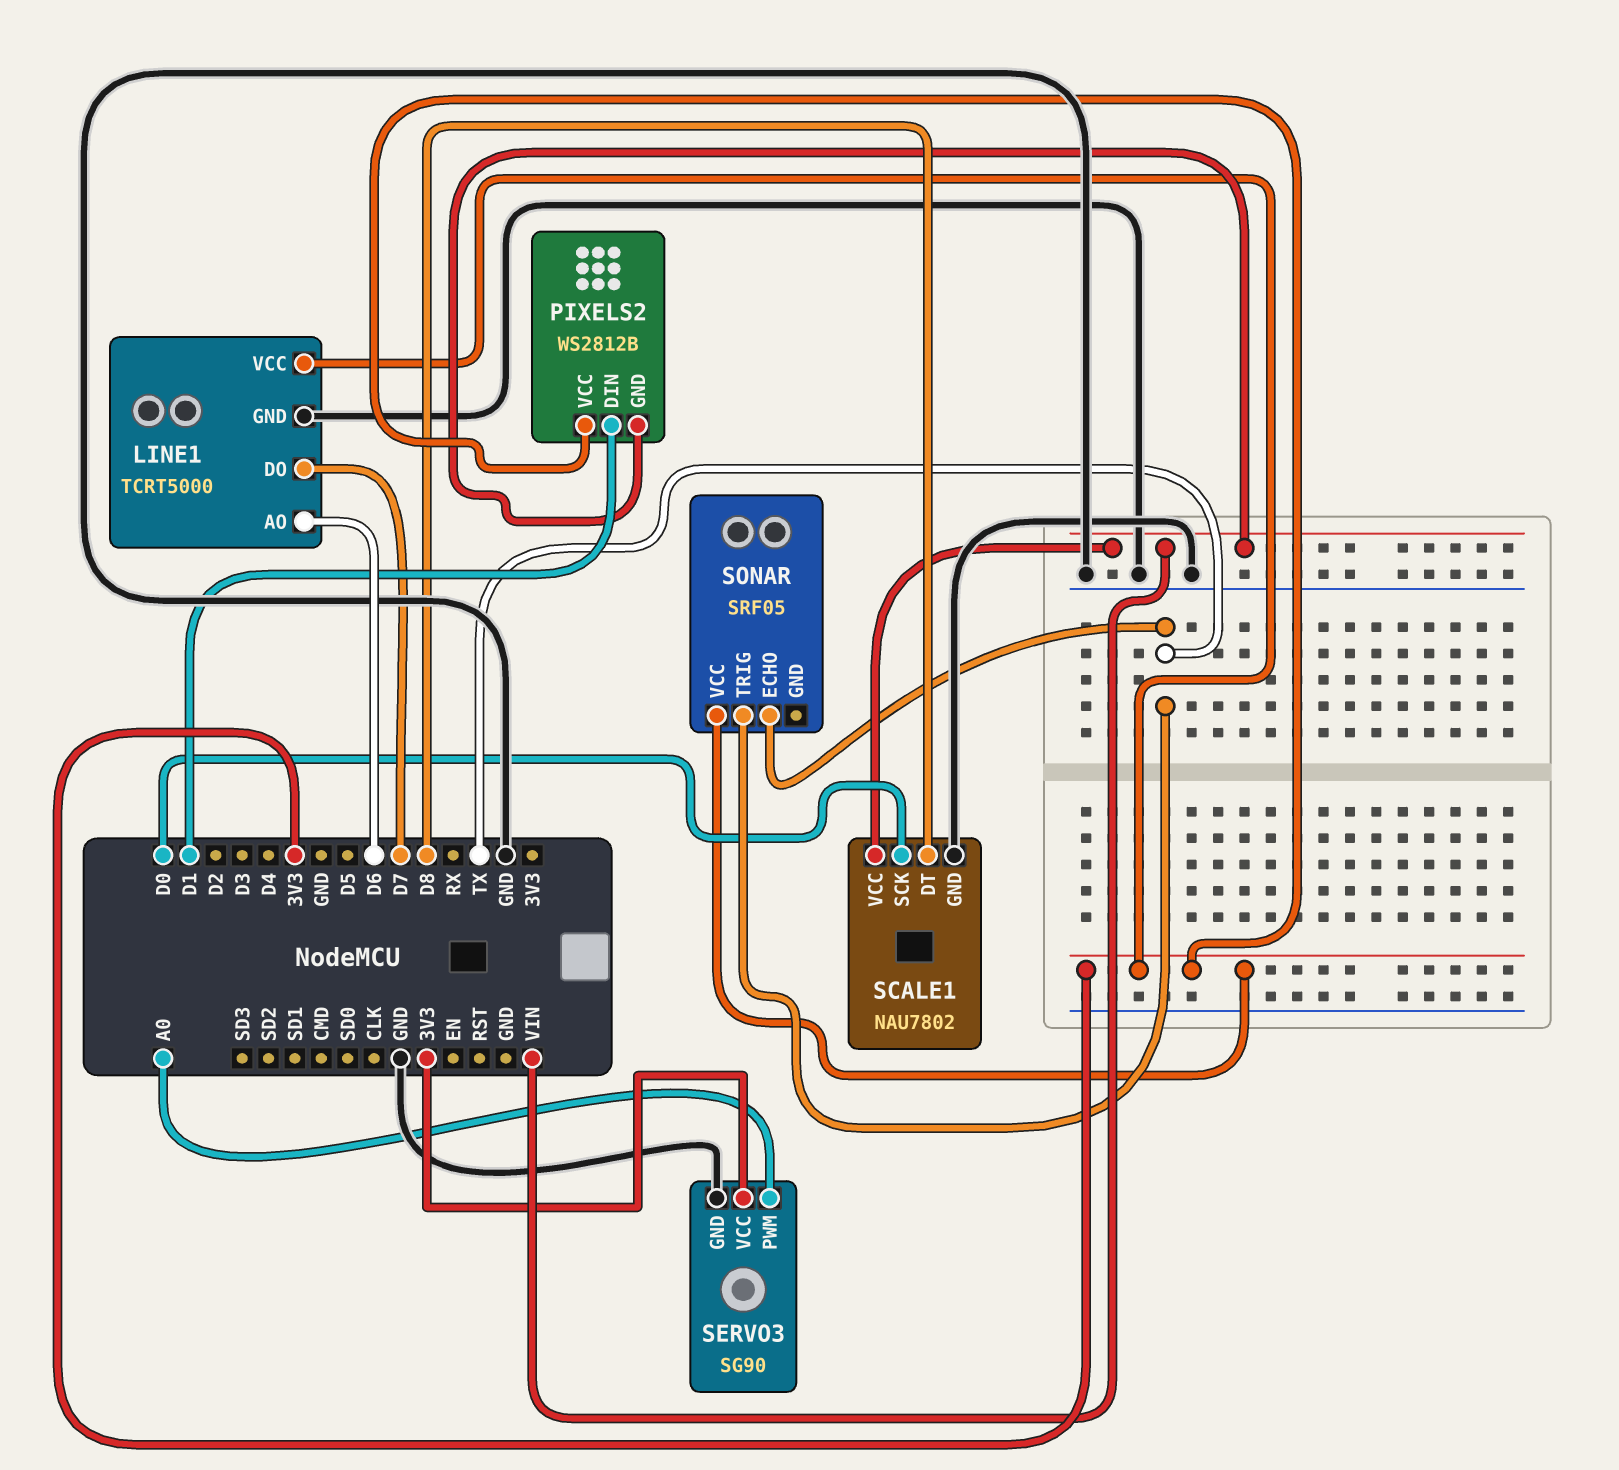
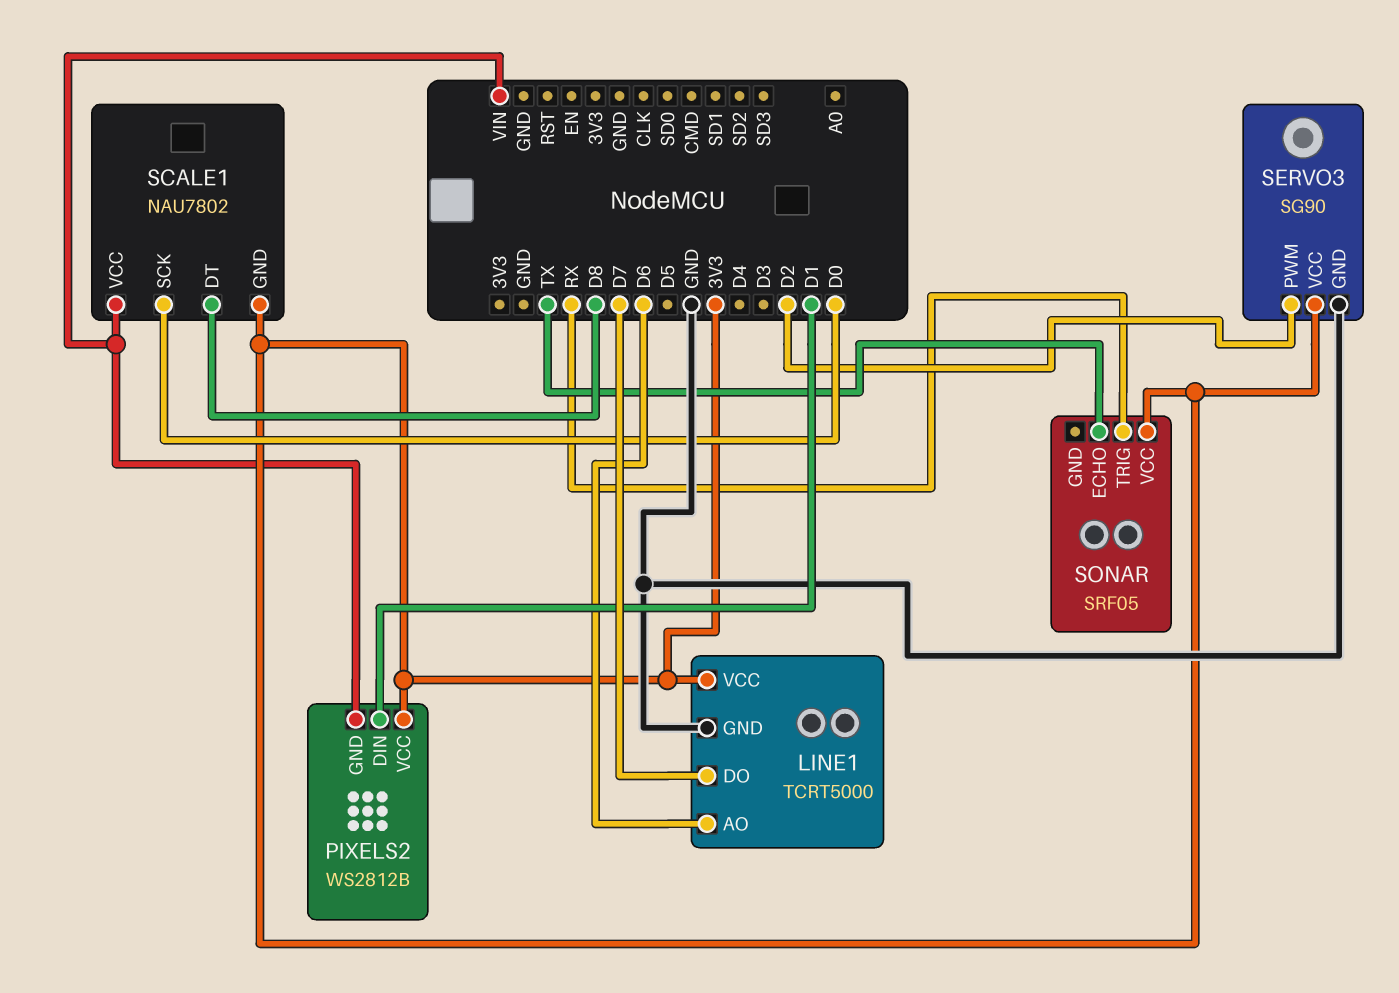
SCALE1 pin GND: GND -> 3V3
SERVO3 pin PWM: A0 -> D2
SONAR pin TRIG: TX -> RX

